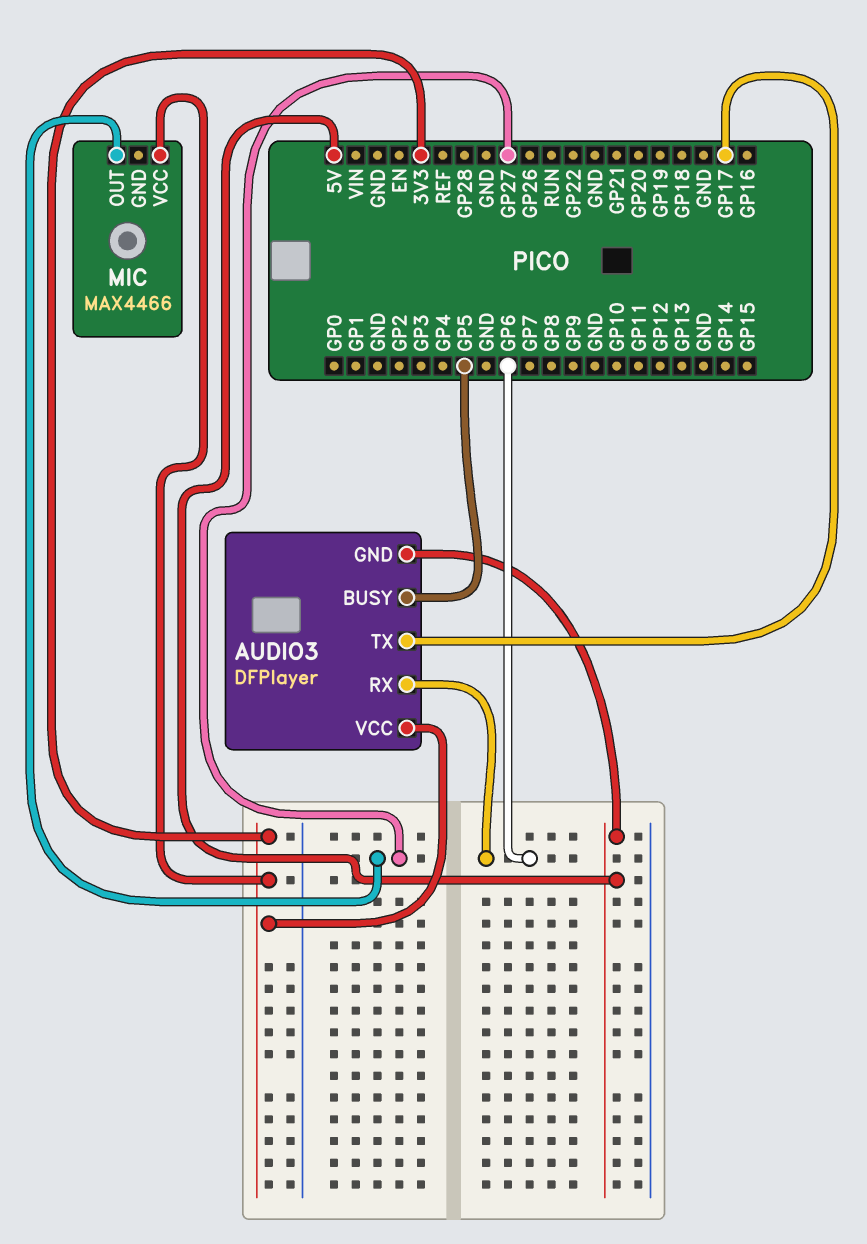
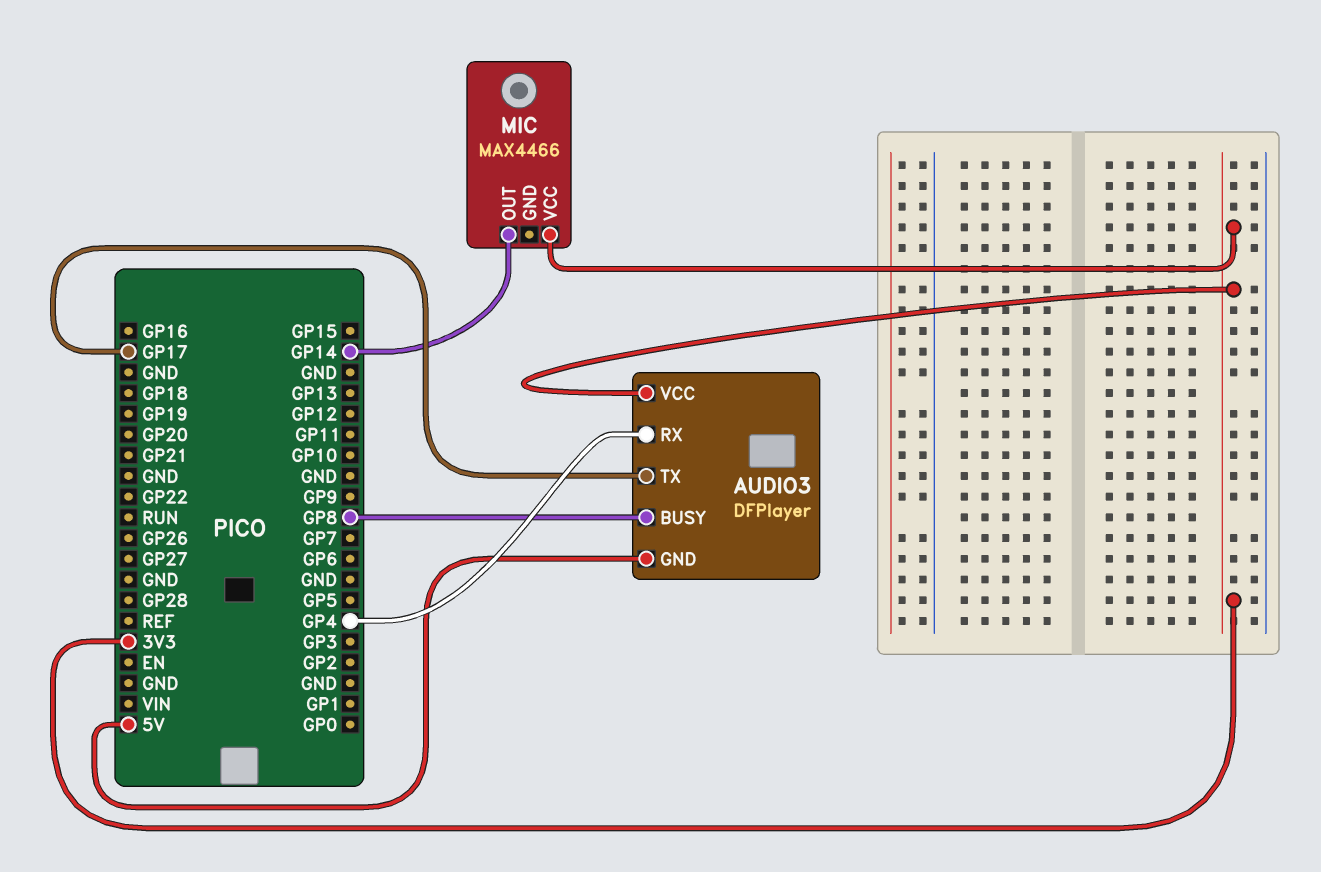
AUDIO3 pin BUSY: GP5 -> GP8
AUDIO3 pin RX: GP6 -> GP4
MIC pin OUT: GP27 -> GP14

